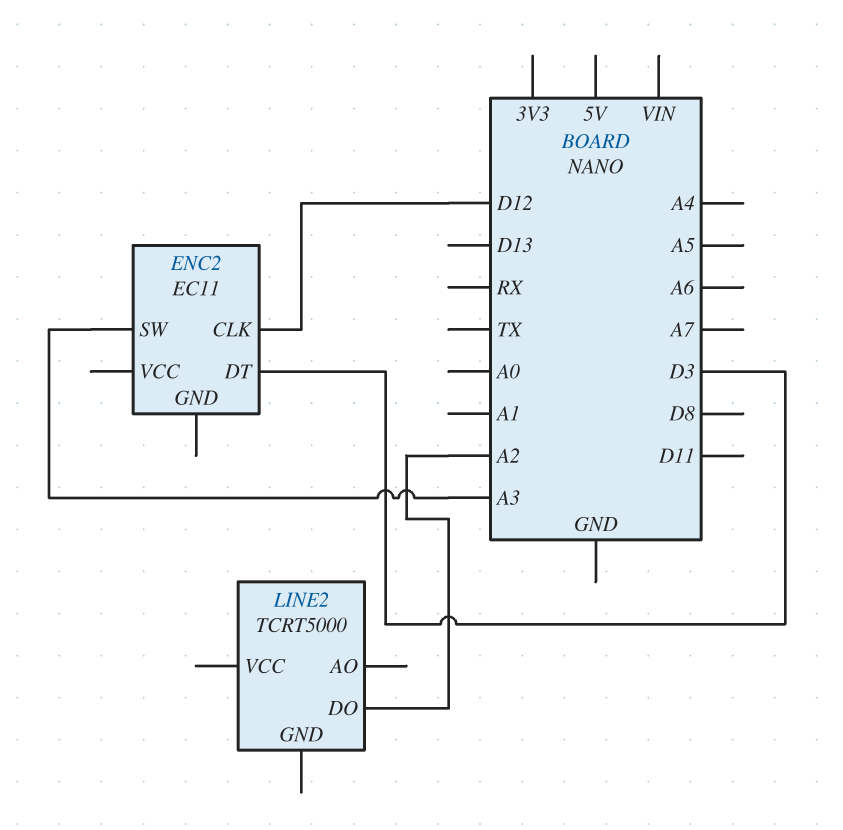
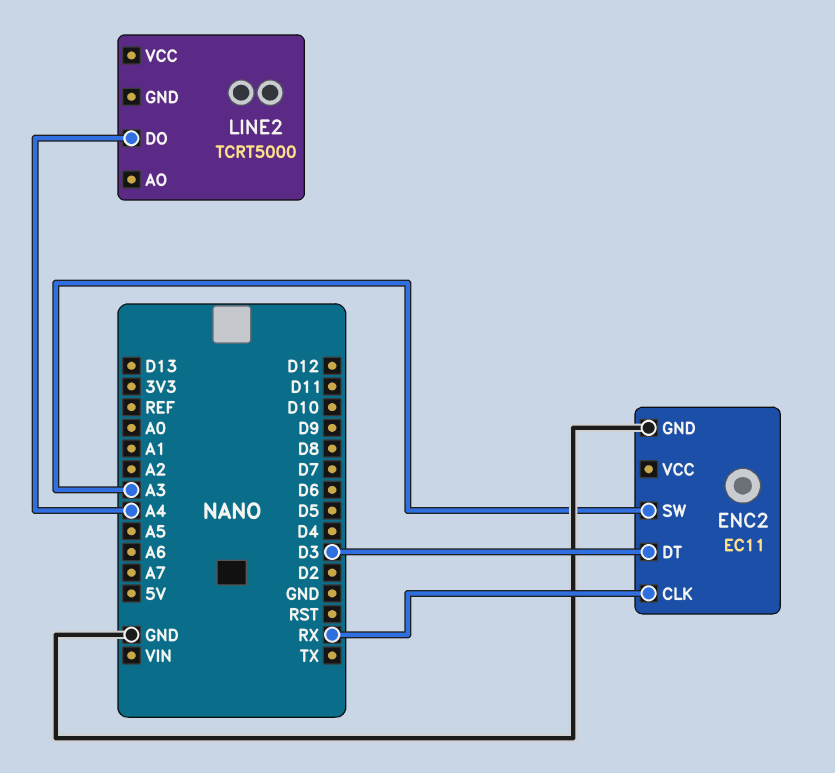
ENC2 pin CLK: D12 -> RX
ENC2 pin GND: none -> GND
LINE2 pin DO: A2 -> A4

